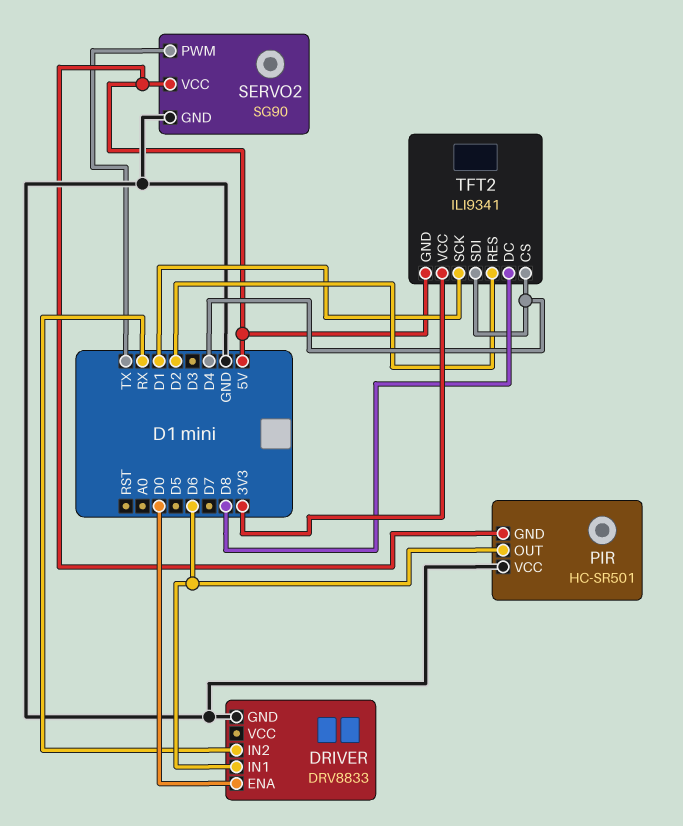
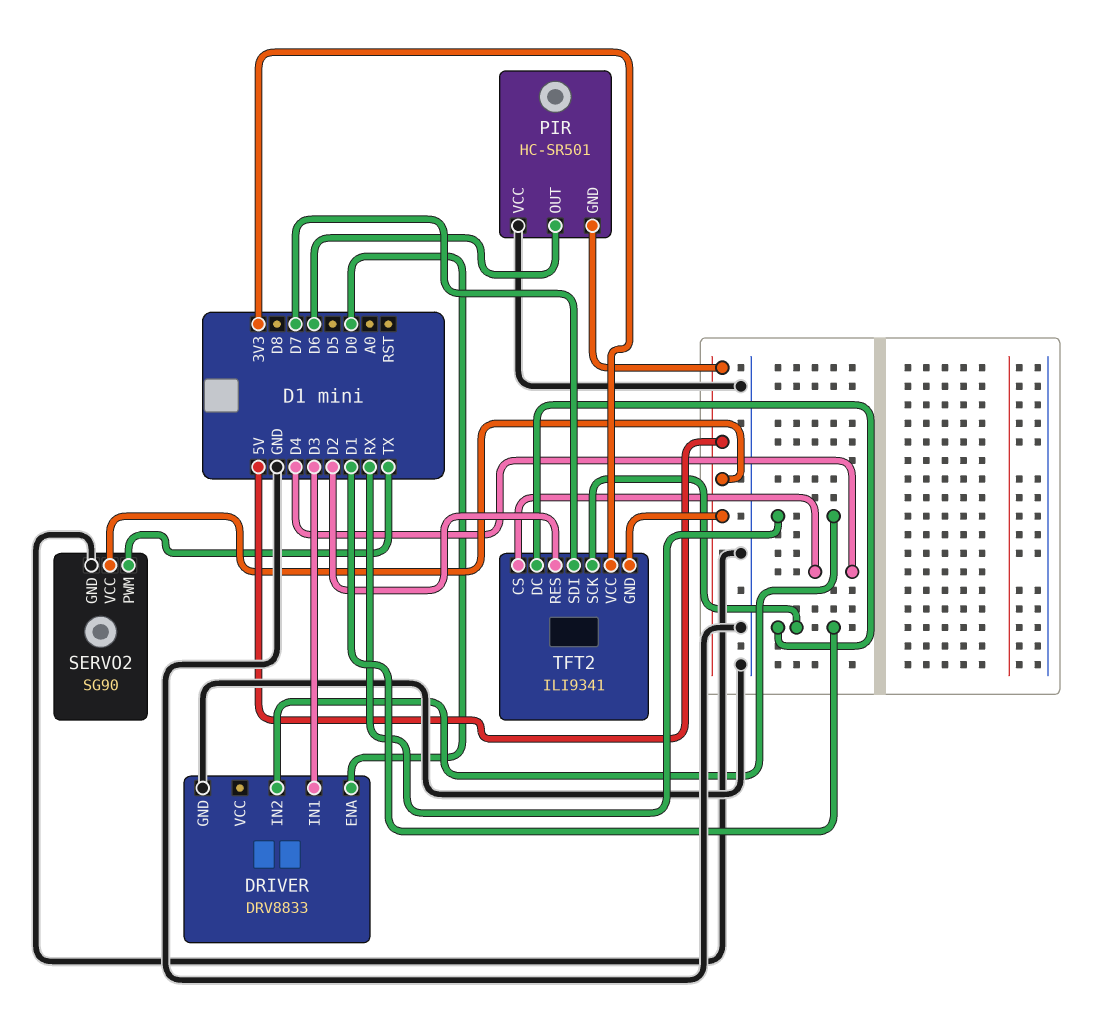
DRIVER pin IN1: D6 -> D3
TFT2 pin DC: D8 -> D1
TFT2 pin SDI: D4 -> D7

